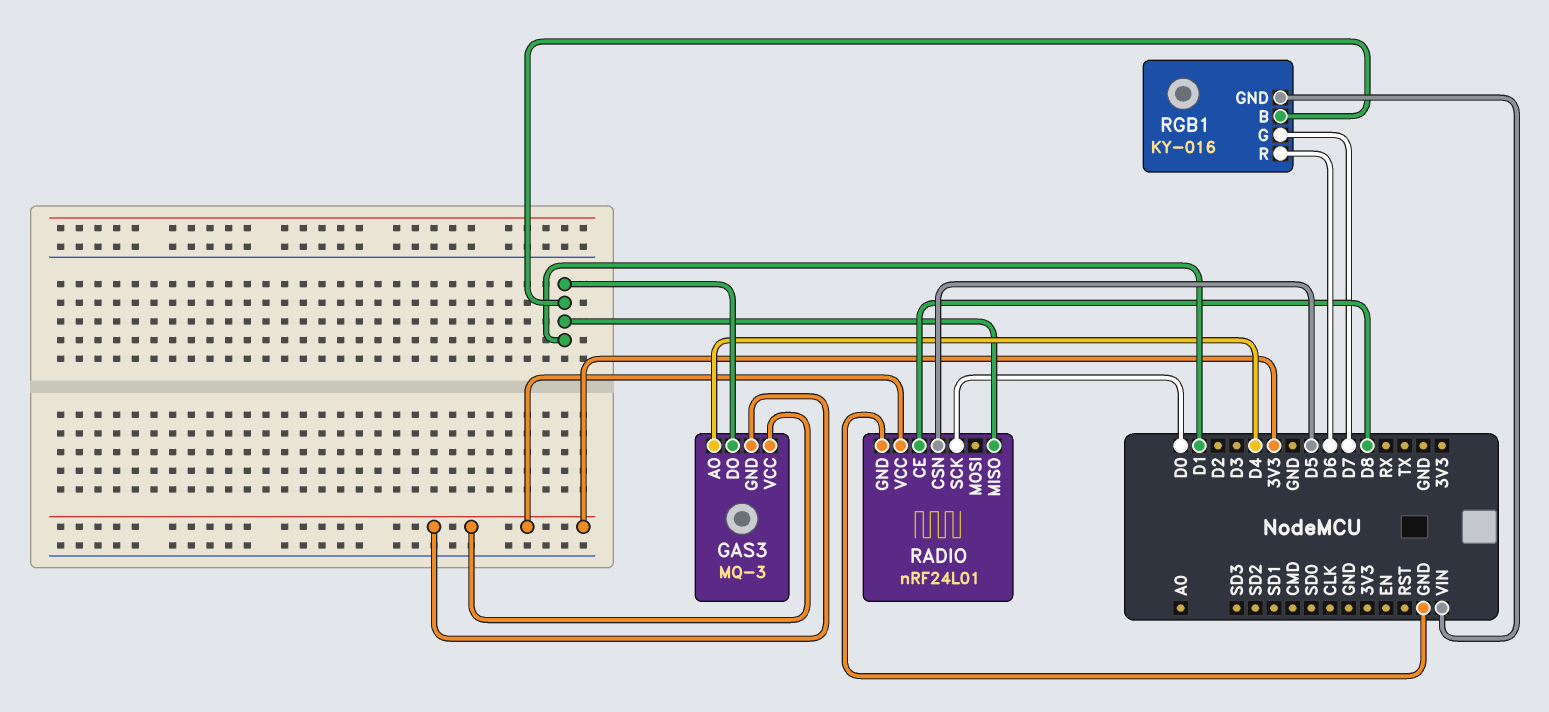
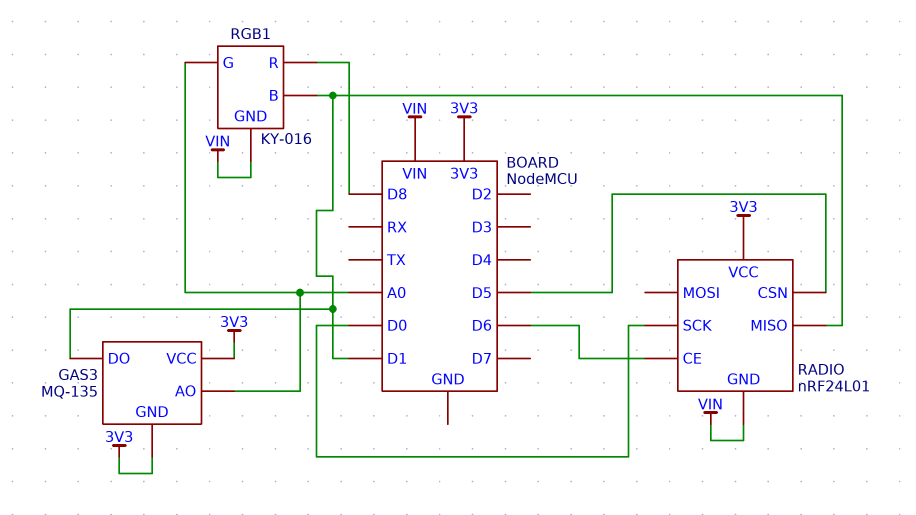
GAS3: MQ-3 -> MQ-135
GAS3 pin AO: D4 -> A0
RADIO pin CE: D8 -> D6
RADIO pin GND: GND -> VIN
RGB1 pin G: D7 -> A0
RGB1 pin R: D6 -> D8

